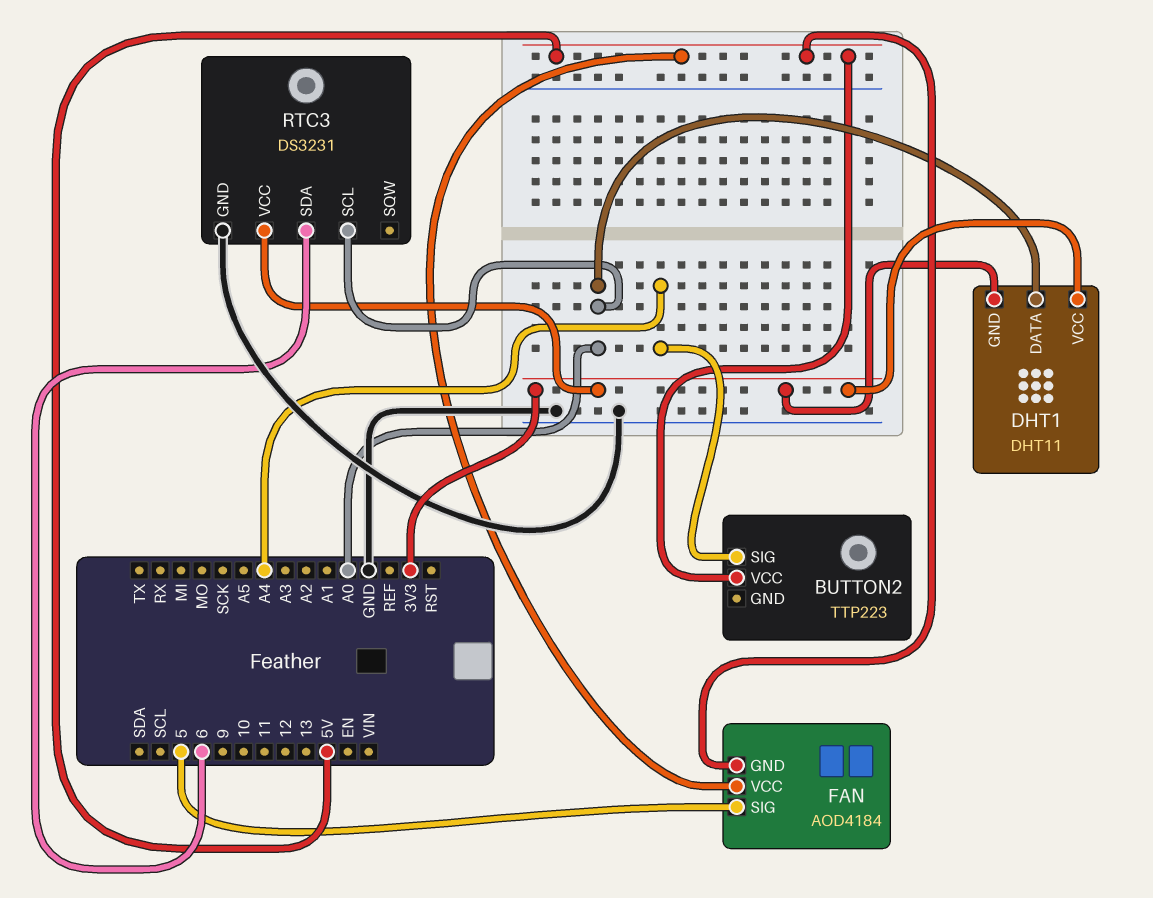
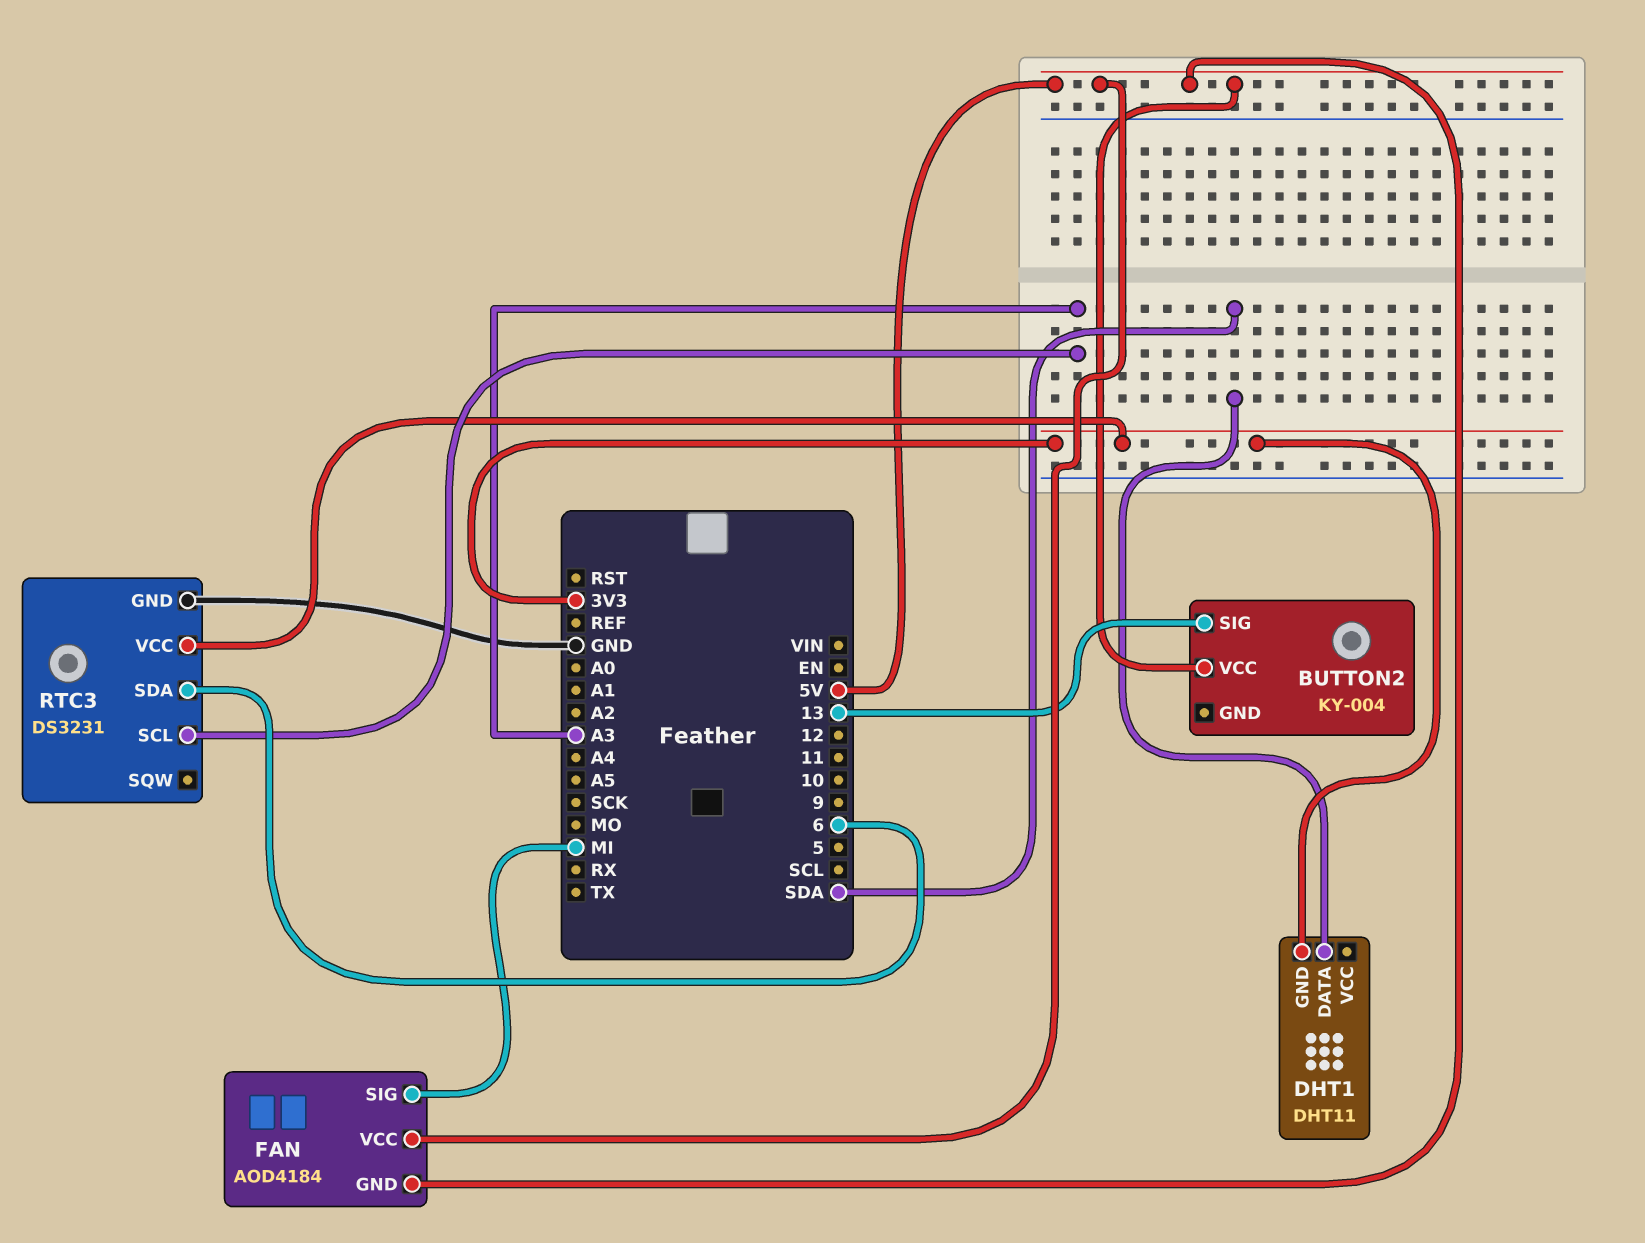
BUTTON2: TTP223 -> KY-004
BUTTON2 pin SIG: A4 -> 13
DHT1 pin DATA: A0 -> SDA
DHT1 pin VCC: 3V3 -> none
FAN pin SIG: 5 -> MI
RTC3 pin SCL: A0 -> A3

